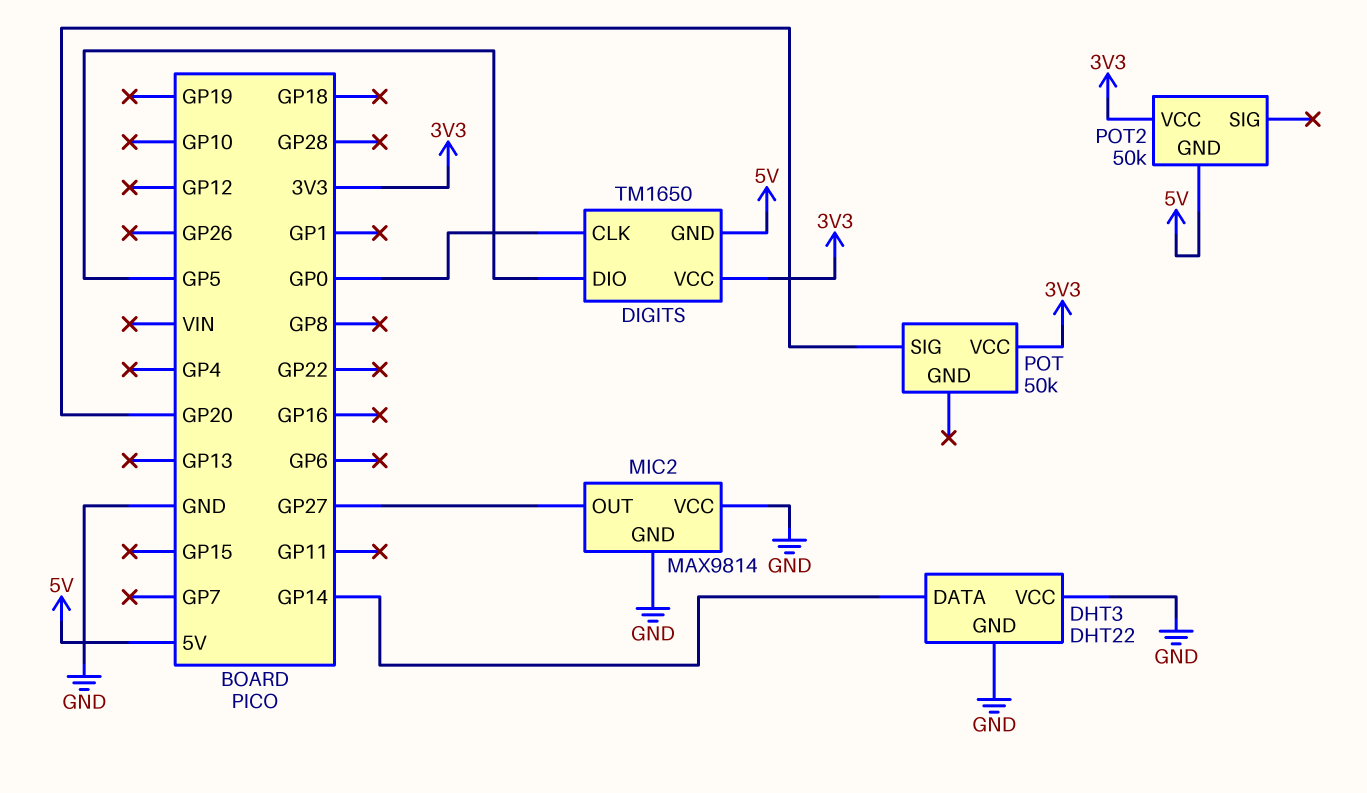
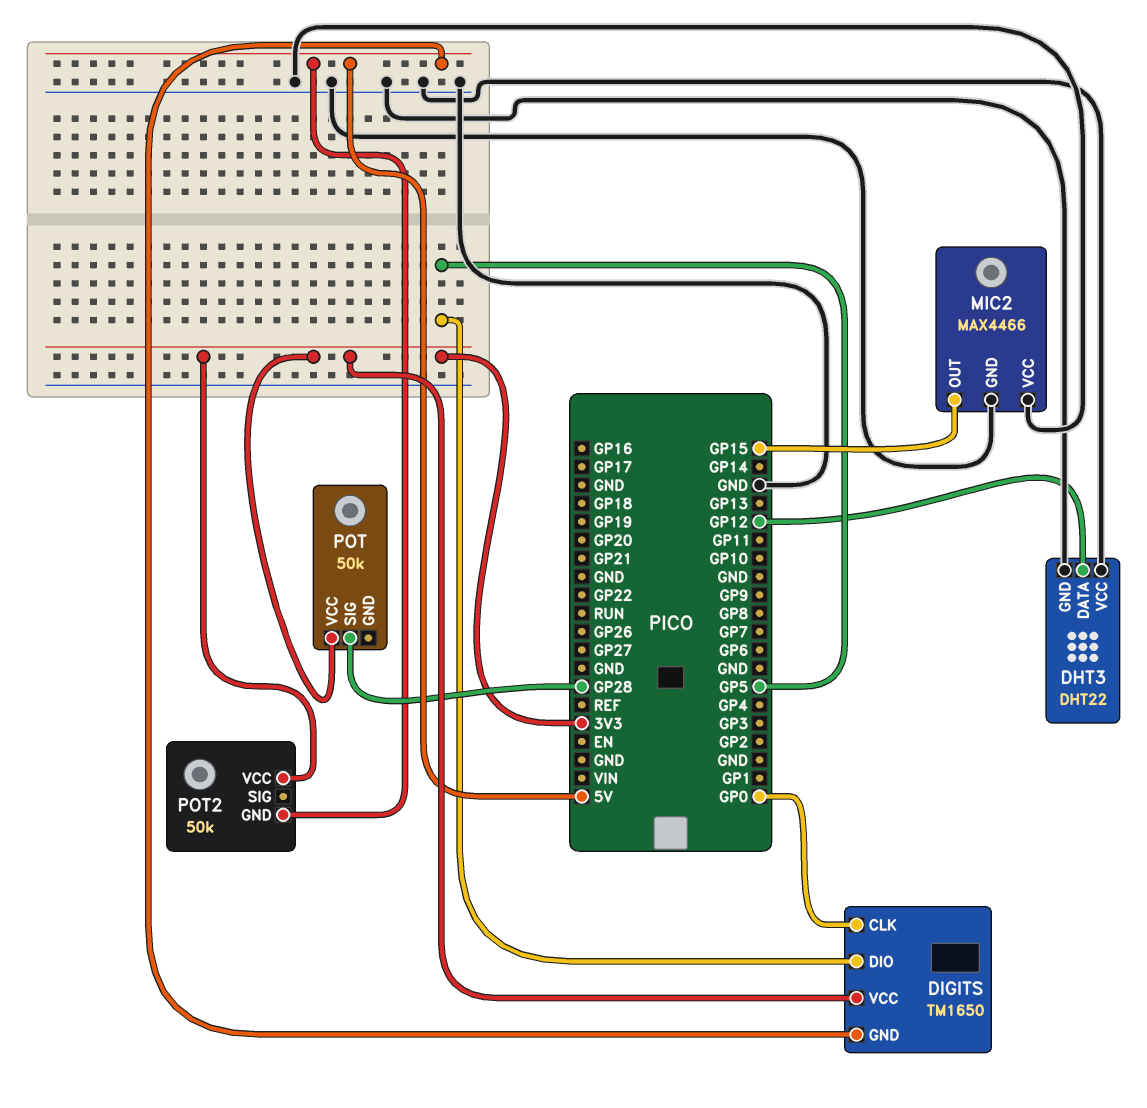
DHT3 pin DATA: GP14 -> GP12
MIC2: MAX9814 -> MAX4466
MIC2 pin OUT: GP27 -> GP15
POT pin SIG: GP20 -> GP28

